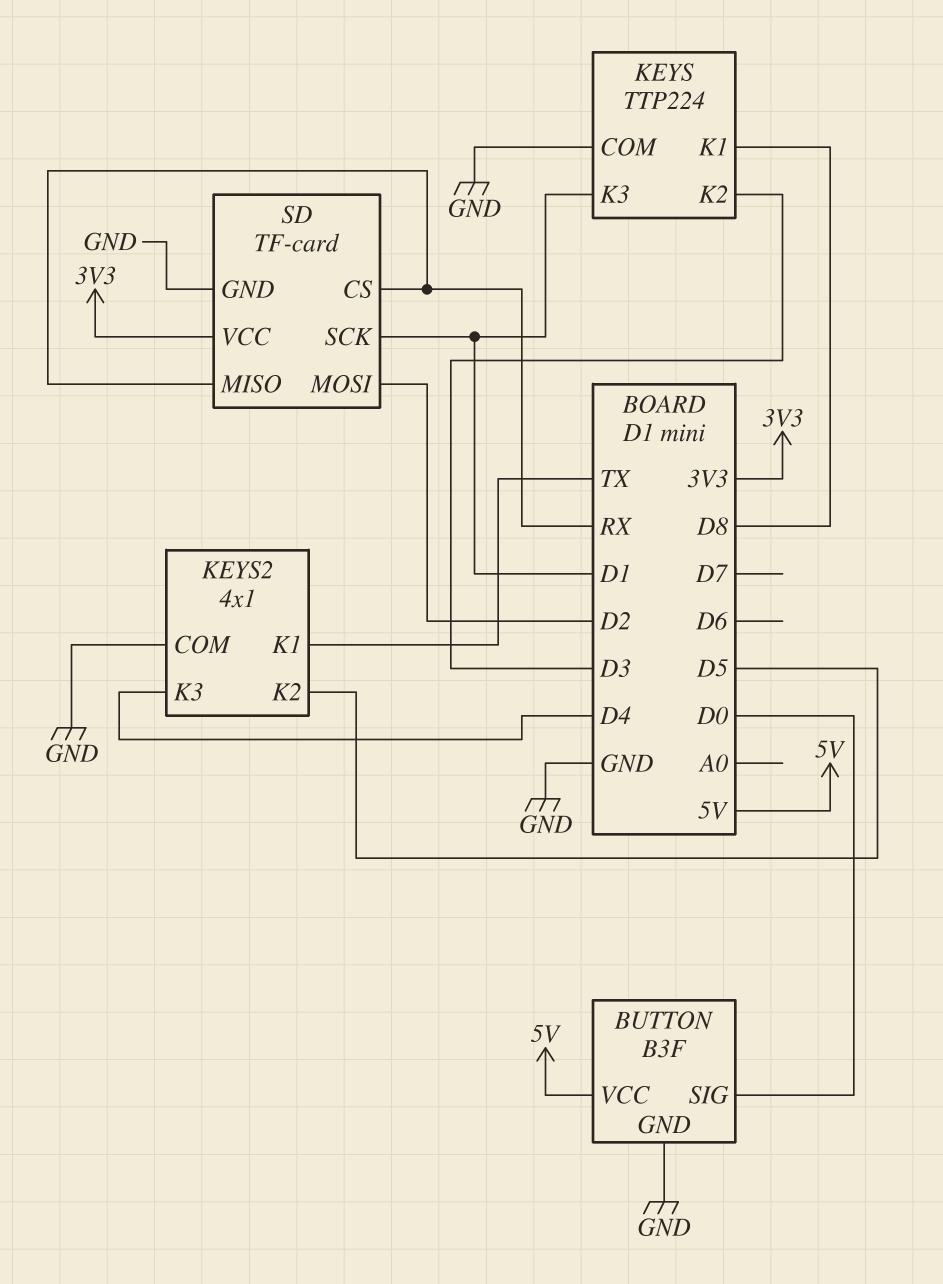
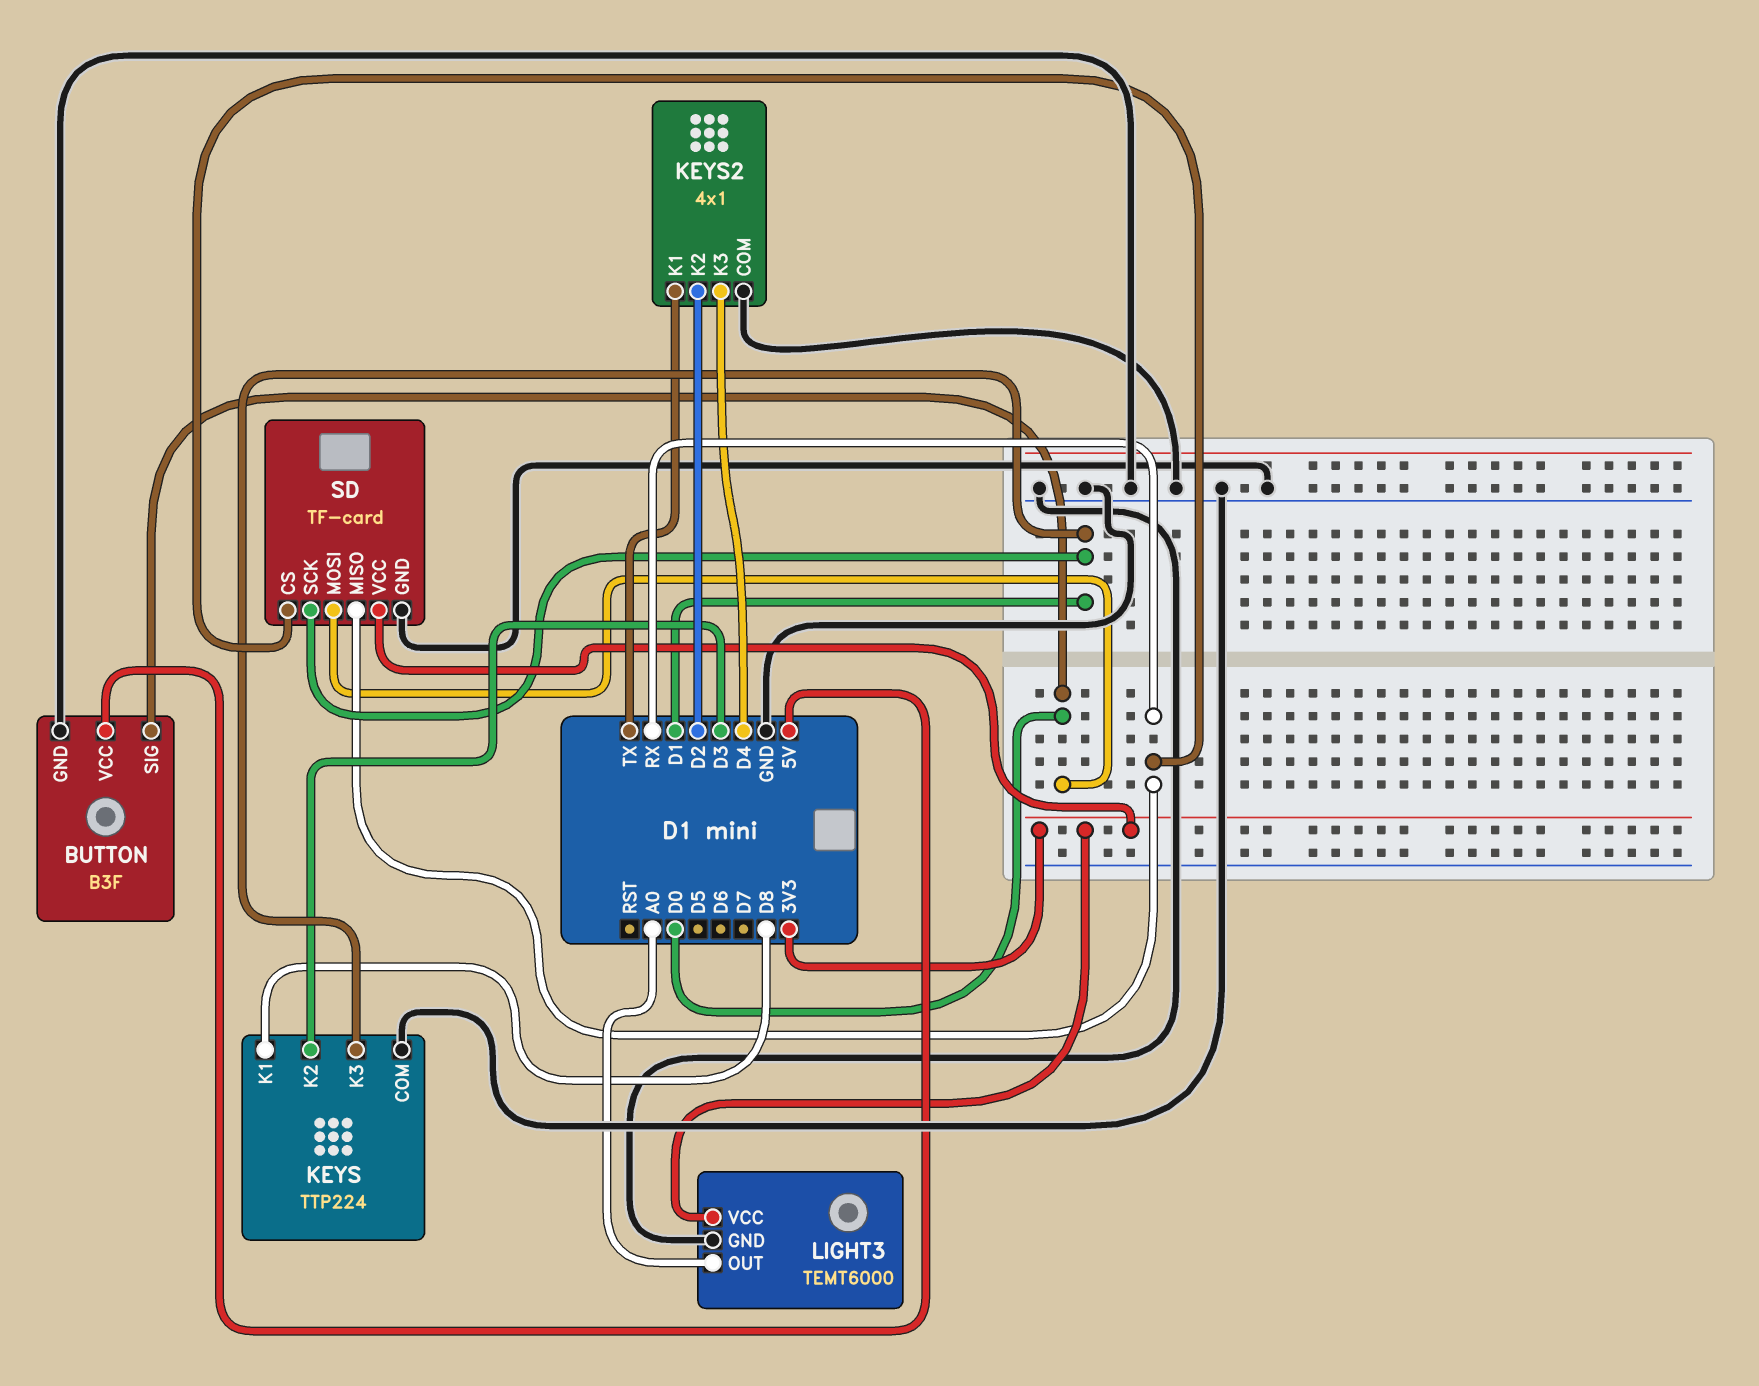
KEYS2 pin K2: D5 -> D2
LIGHT3: none -> TEMT6000
LIGHT3 pin GND: none -> GND
LIGHT3 pin OUT: none -> A0
LIGHT3 pin VCC: none -> 3V3
SD pin MOSI: D2 -> D0

